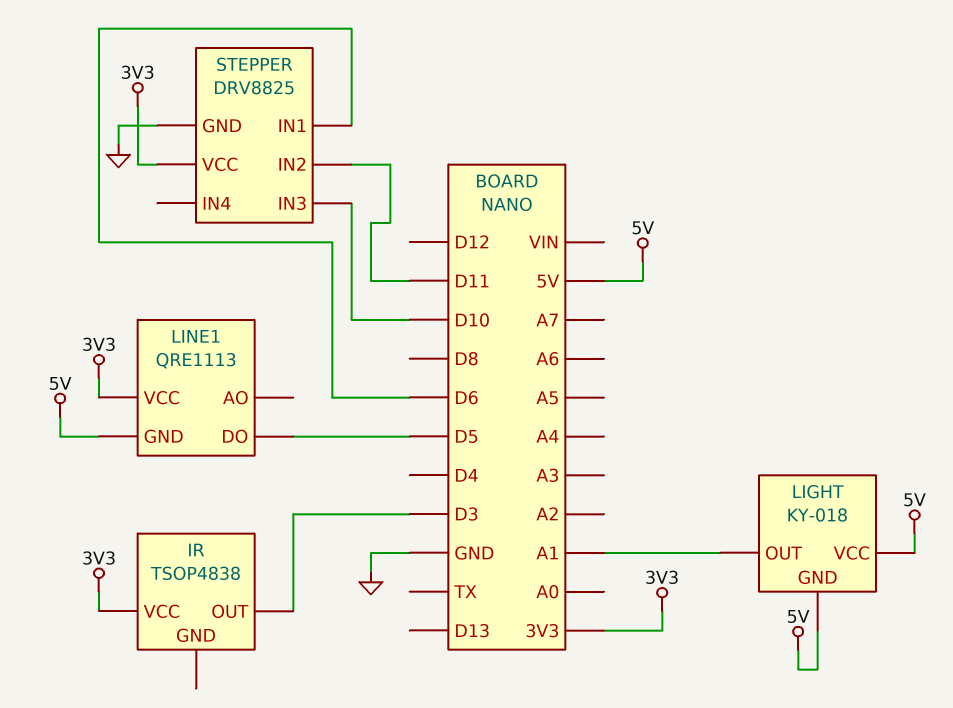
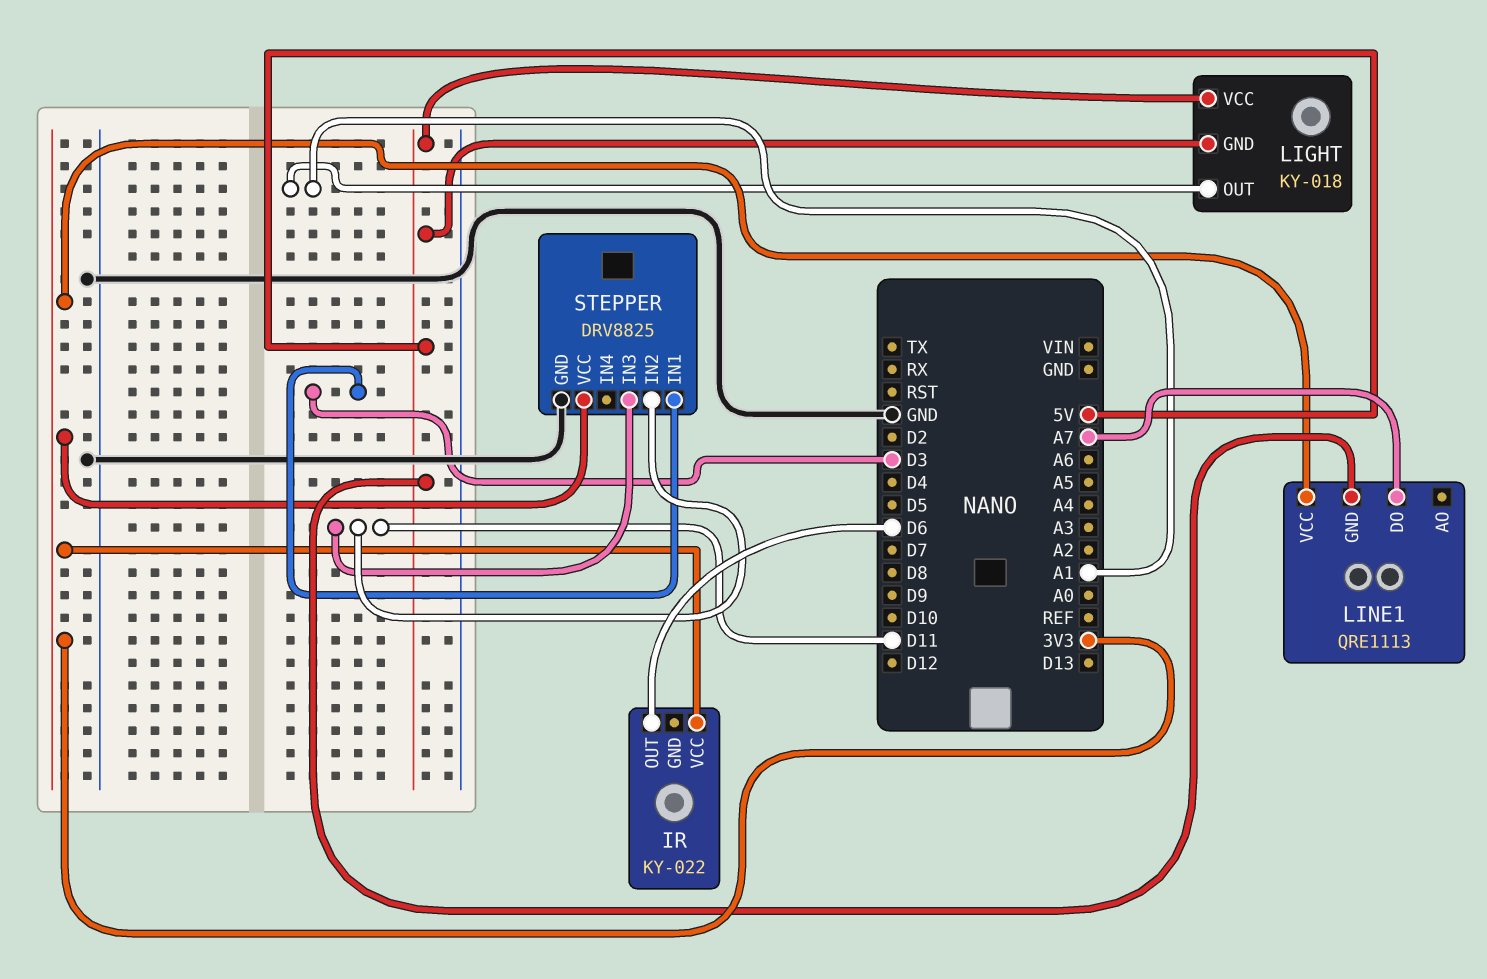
IR: TSOP4838 -> KY-022
IR pin OUT: D3 -> D6
LINE1 pin DO: D5 -> A7
STEPPER pin IN1: D6 -> D3
STEPPER pin IN3: D10 -> D11

